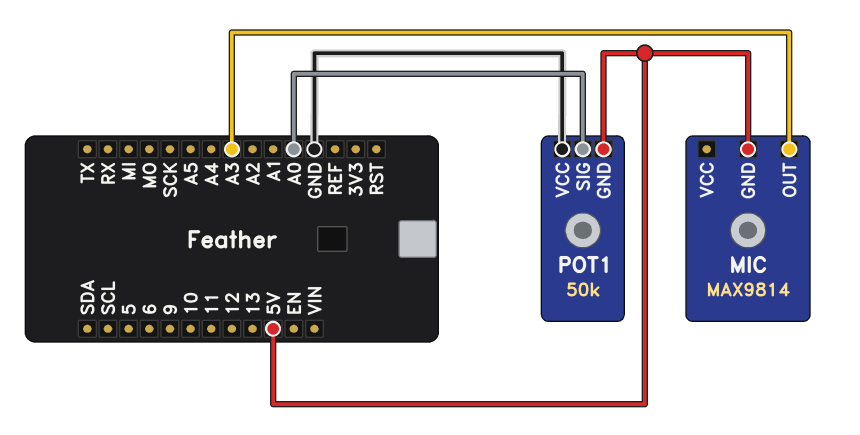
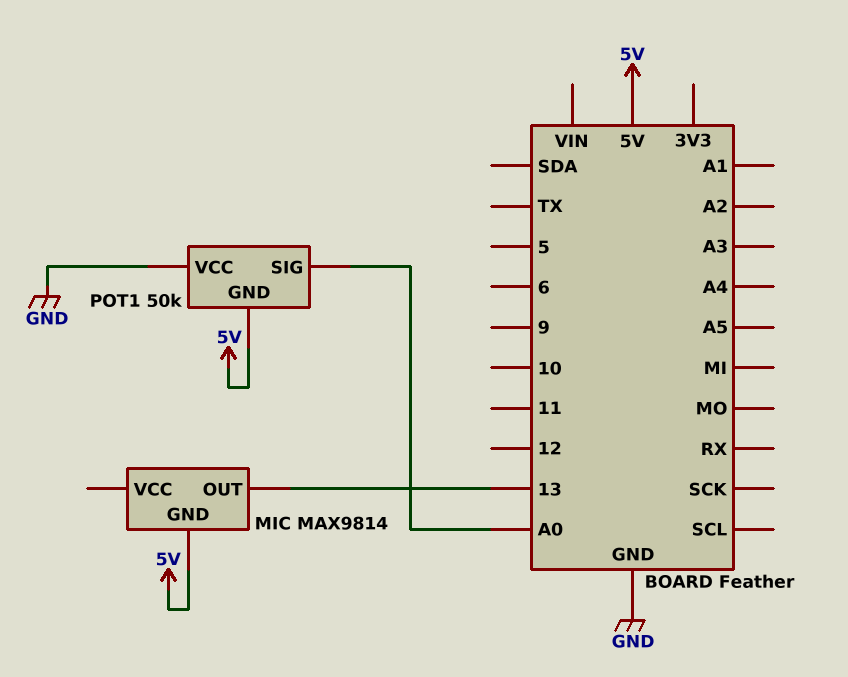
MIC pin OUT: A3 -> 13

